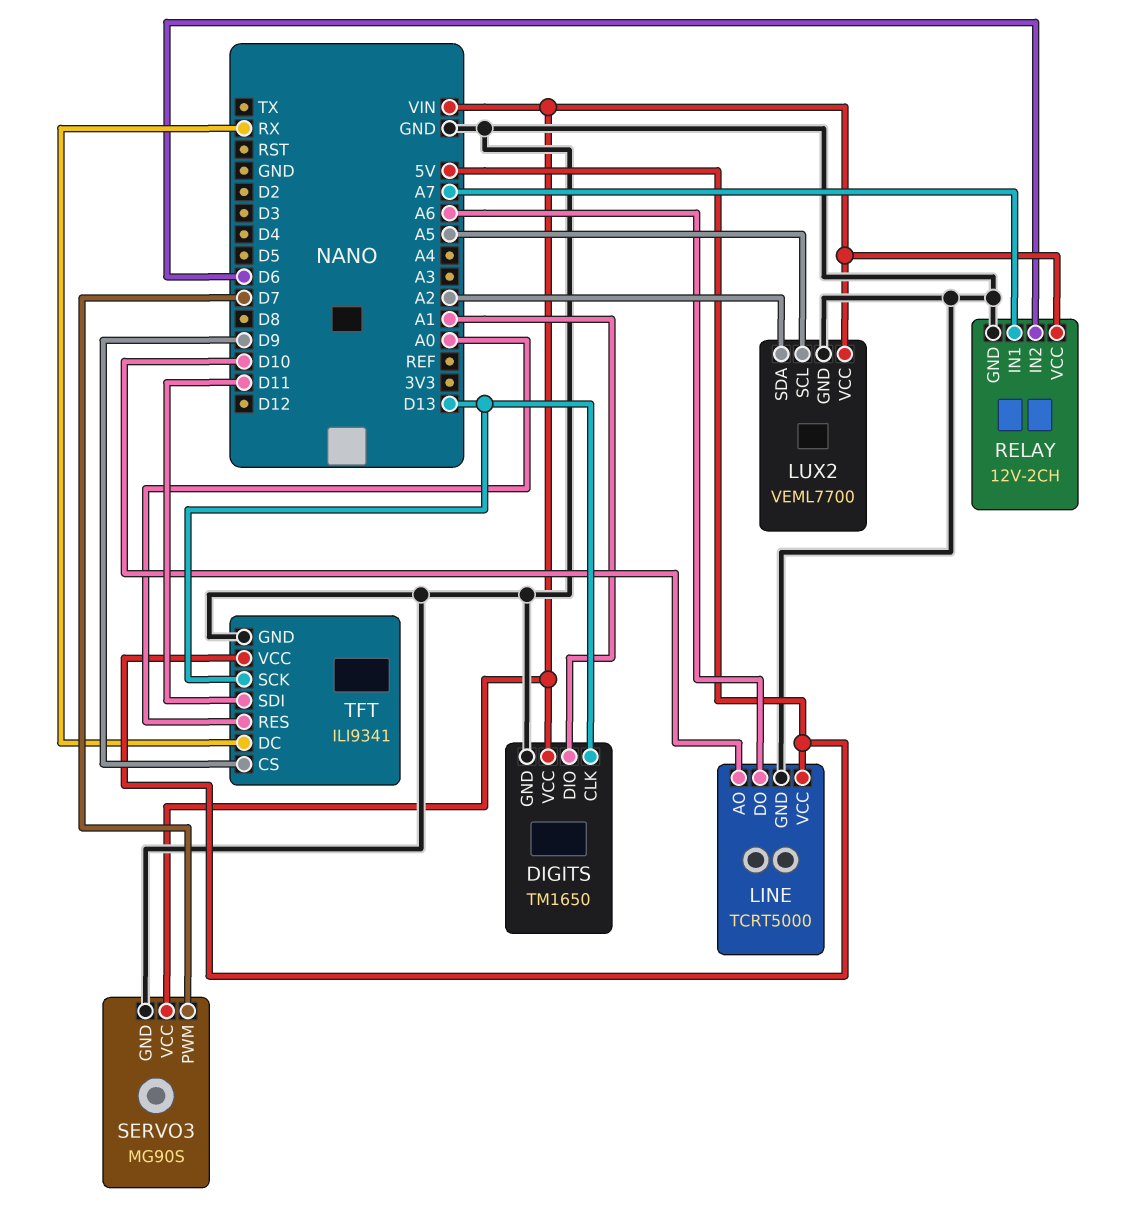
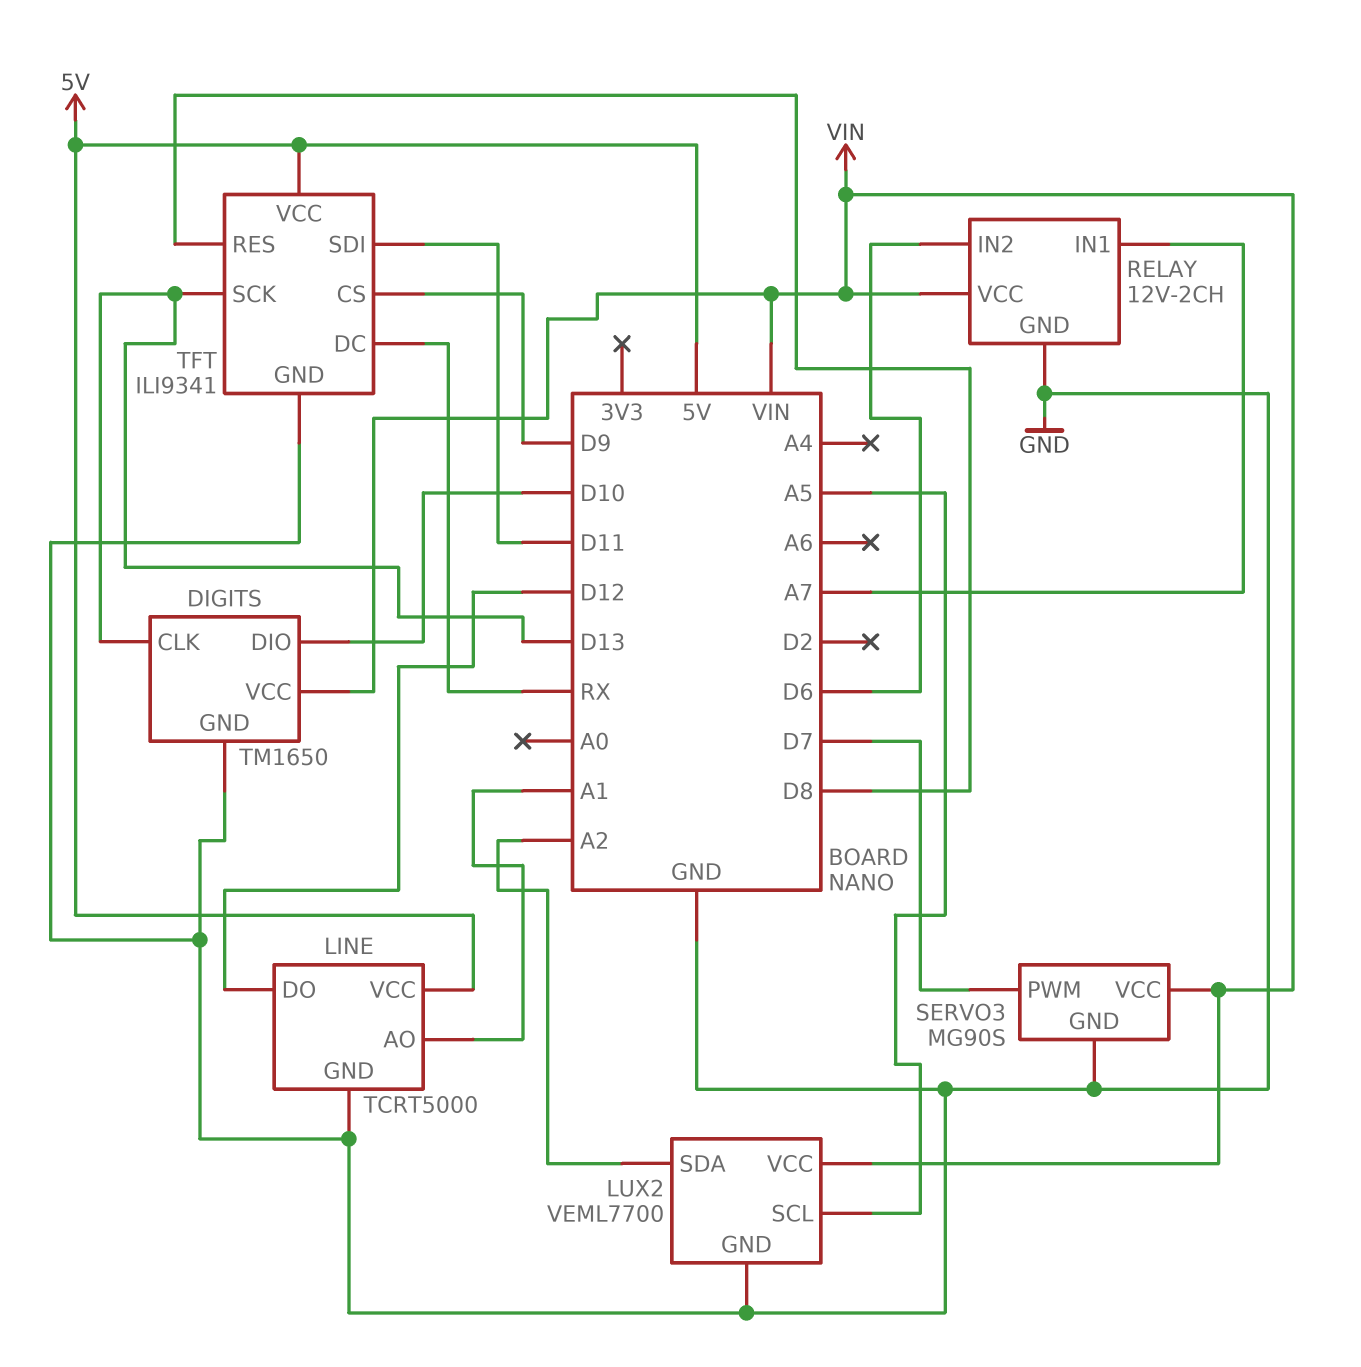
DIGITS pin DIO: A1 -> D10
LINE pin AO: D10 -> A1
LINE pin DO: A6 -> D12
TFT pin RES: A0 -> D8

